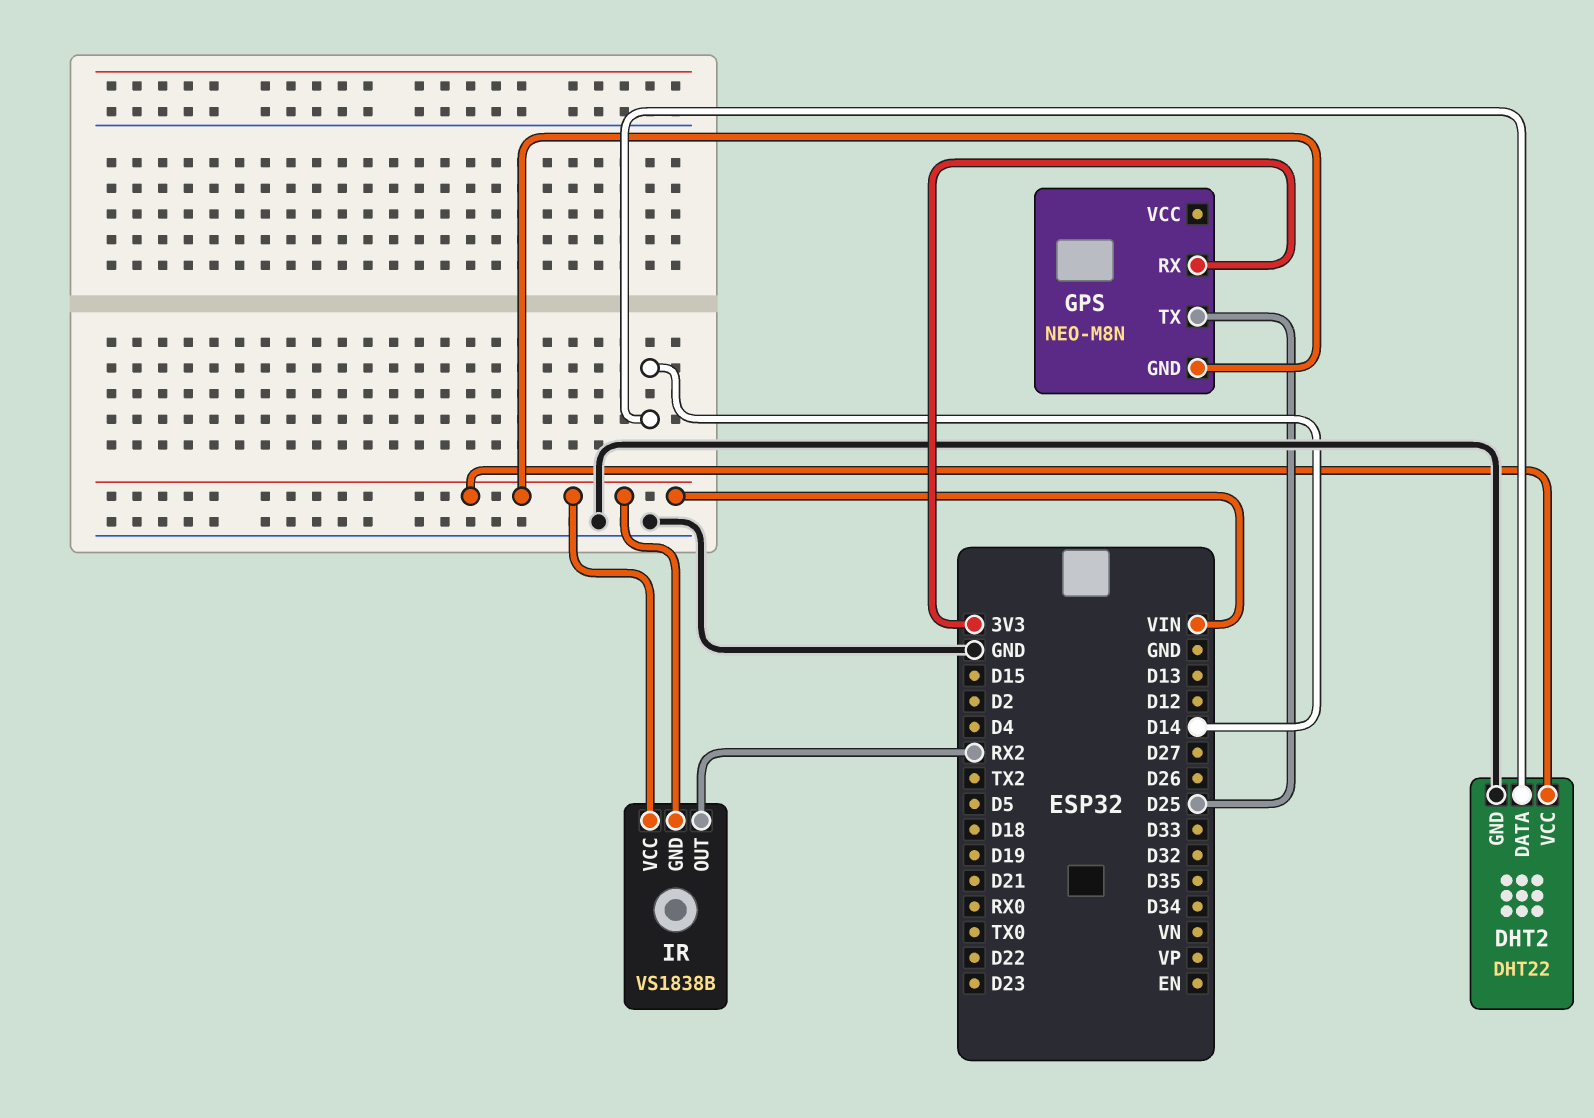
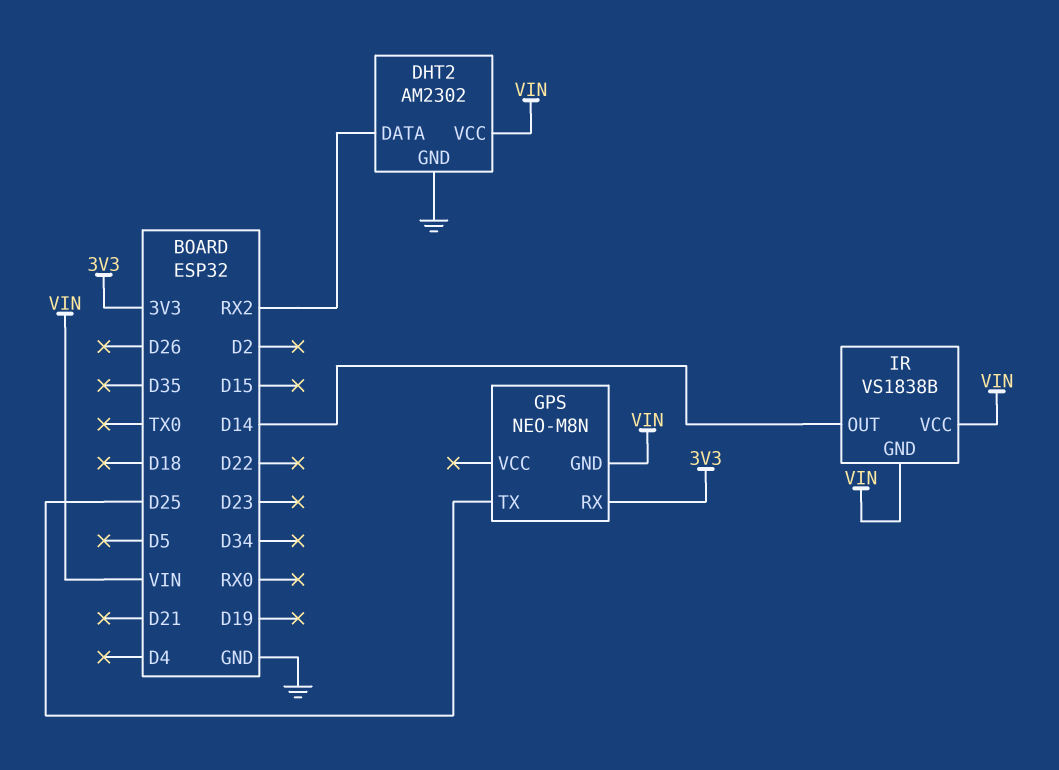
DHT2: DHT22 -> AM2302
DHT2 pin DATA: D14 -> RX2
IR pin OUT: RX2 -> D14

